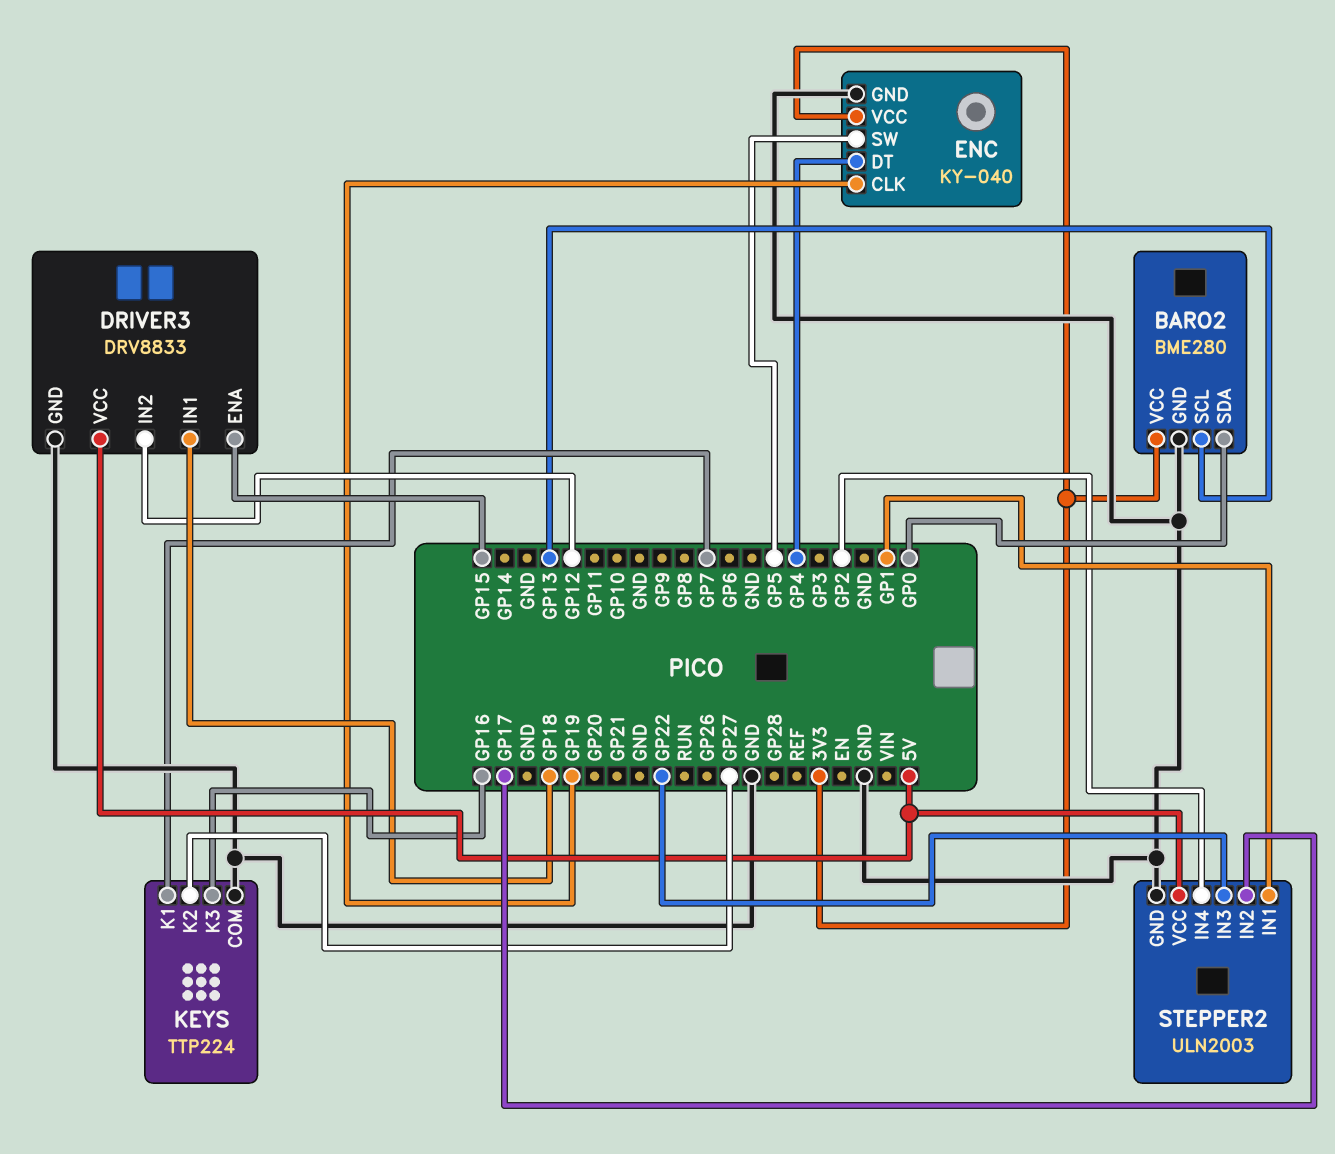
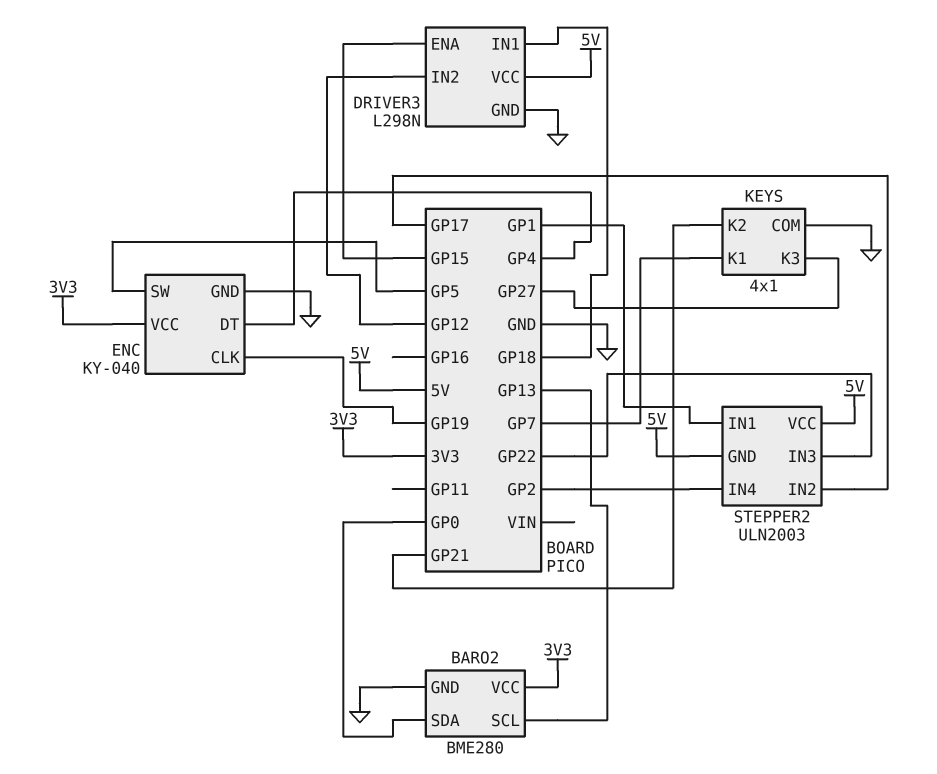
DRIVER3: DRV8833 -> L298N
KEYS: TTP224 -> 4x1
KEYS pin K2: GP27 -> GP21
KEYS pin K3: GP16 -> GP27
STEPPER2 pin GND: GND -> 5V

